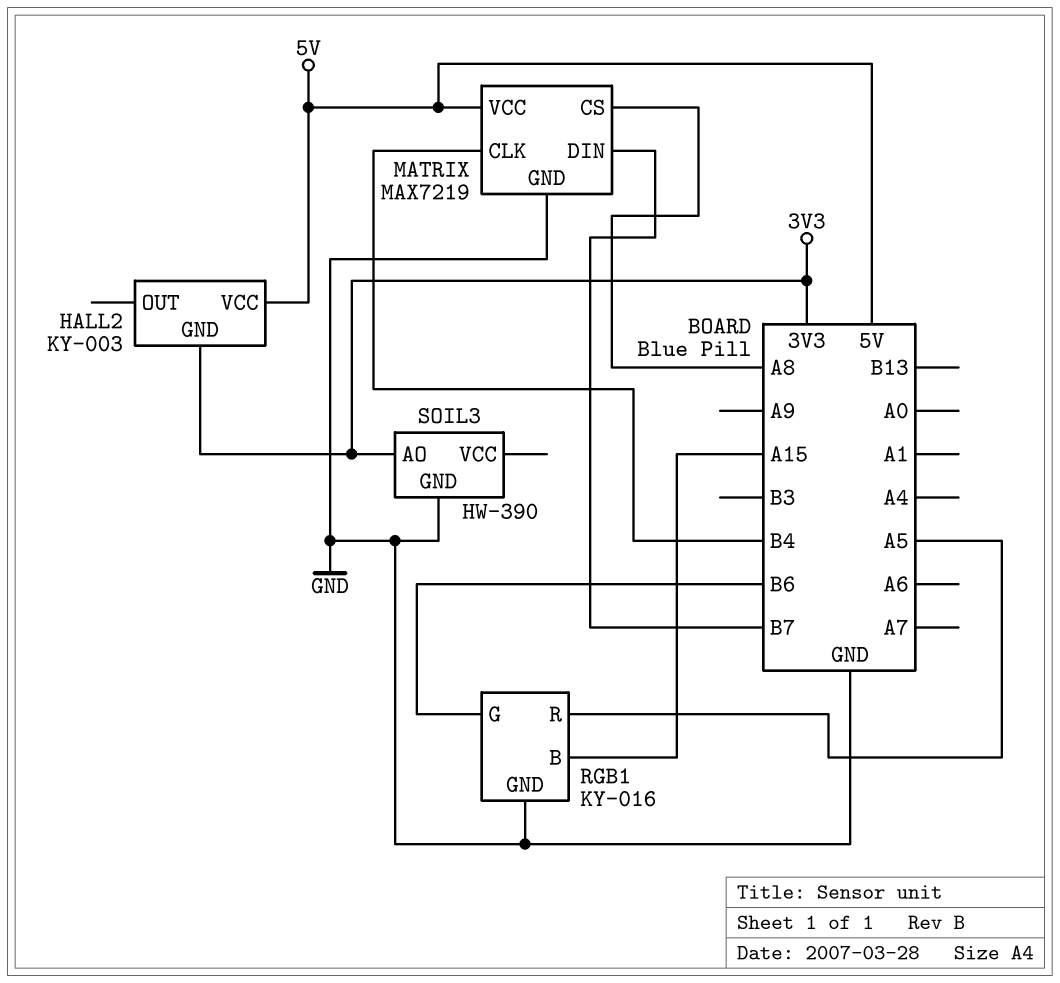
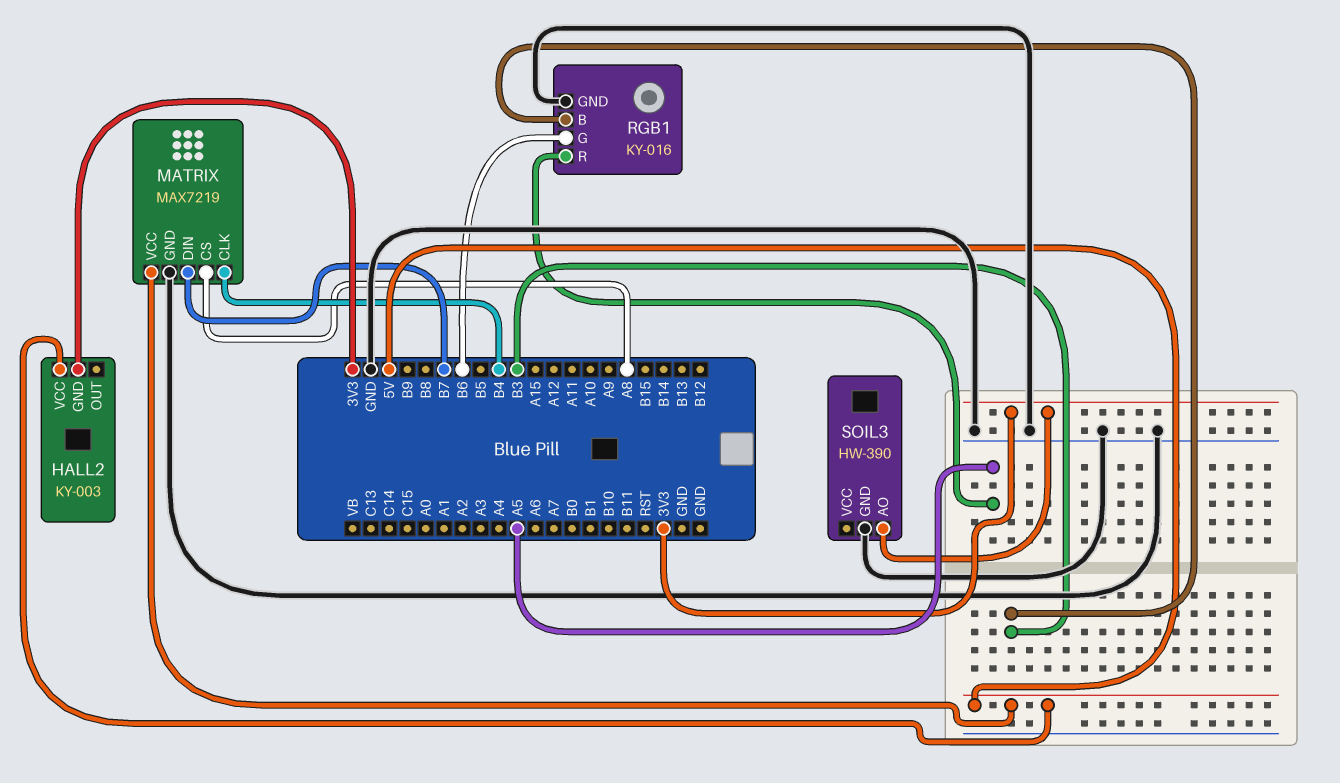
RGB1 pin B: A15 -> B3

